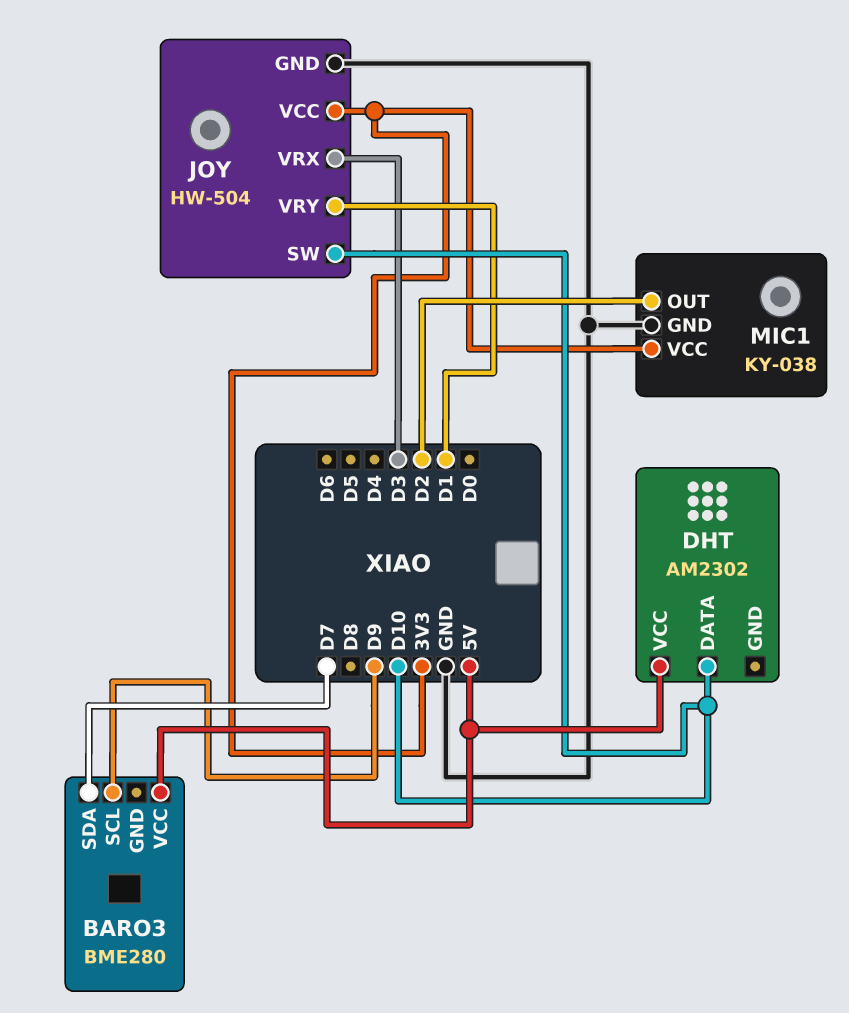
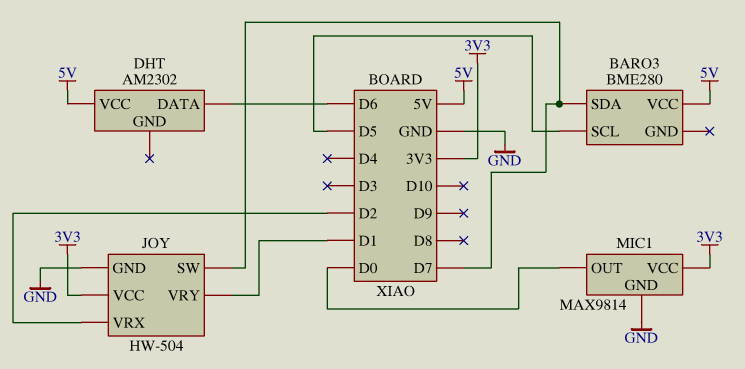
BARO3 pin SCL: D9 -> D5
DHT pin DATA: D10 -> D6
JOY pin SW: D10 -> D7
JOY pin VRX: D3 -> D2
MIC1: KY-038 -> MAX9814
MIC1 pin OUT: D2 -> D0

